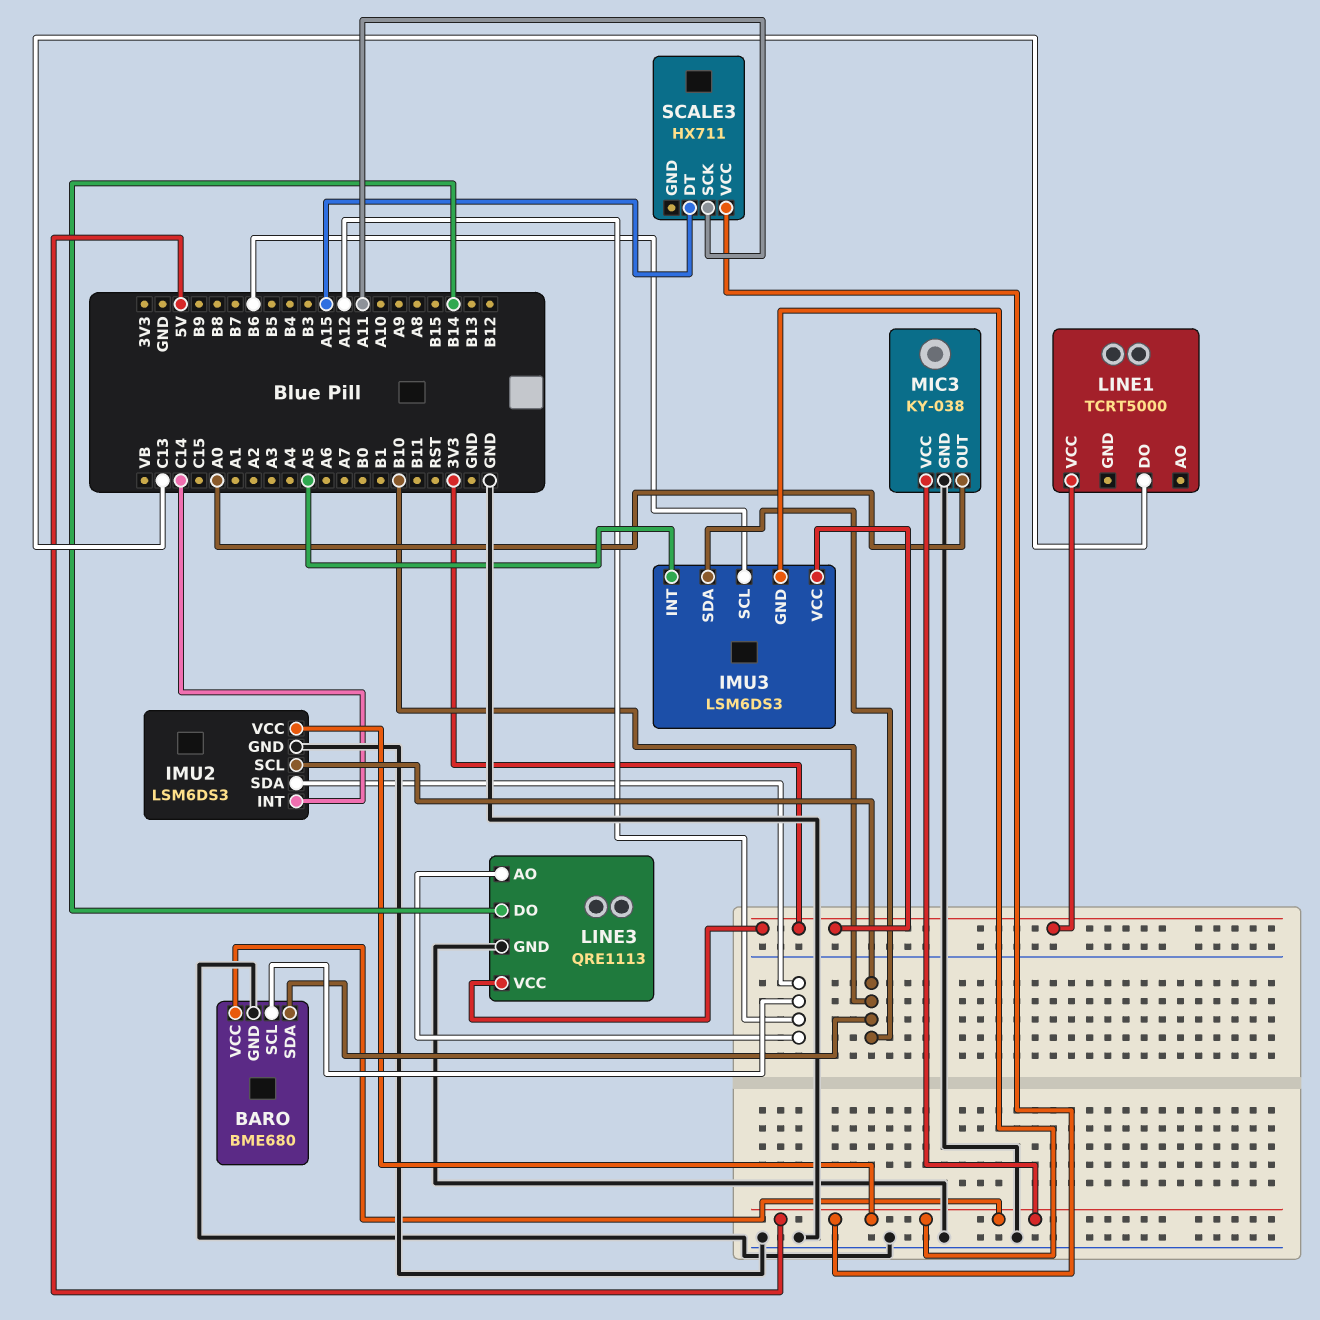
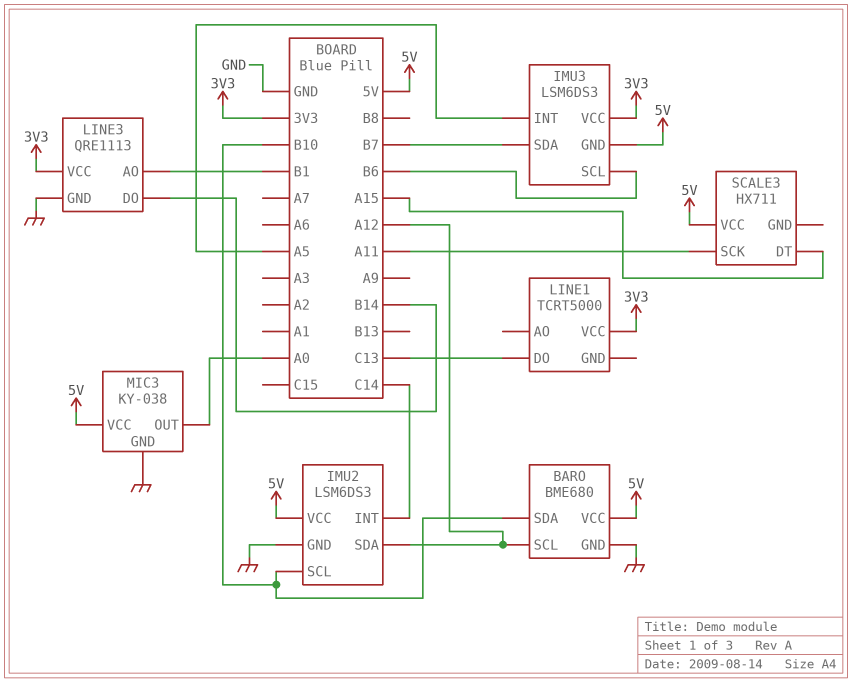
IMU3 pin SDA: B10 -> B7
LINE3 pin AO: A12 -> B1

